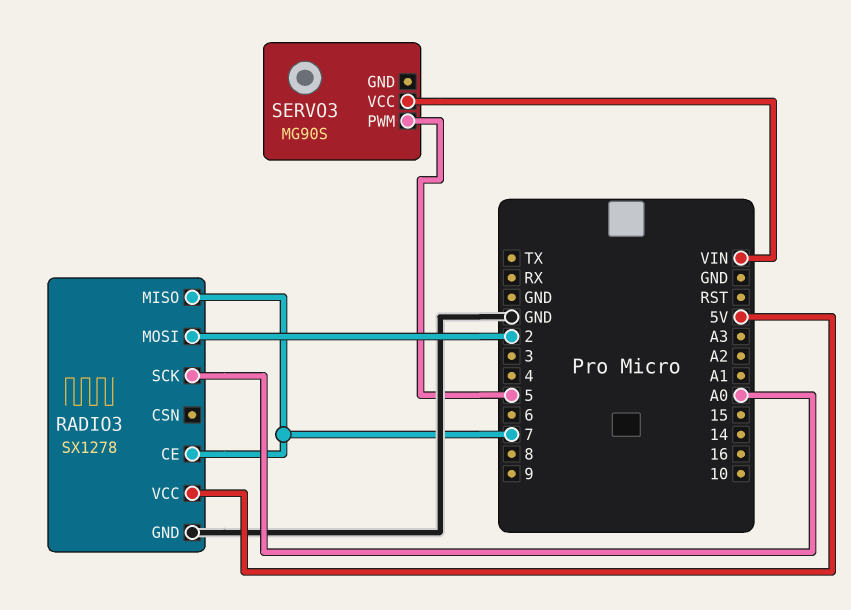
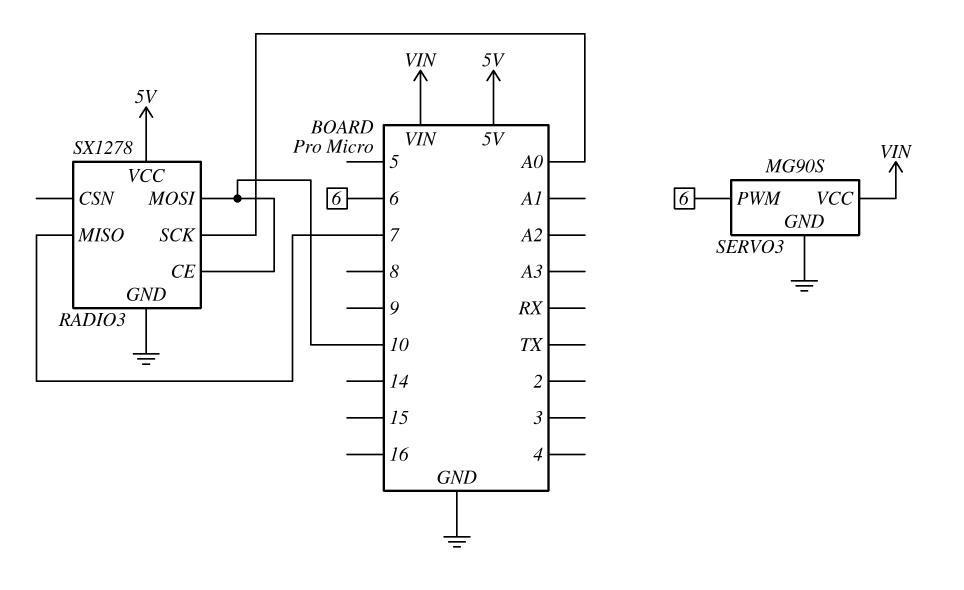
RADIO3 pin CE: 7 -> 10
RADIO3 pin MOSI: 2 -> 10
SERVO3 pin GND: none -> GND
SERVO3 pin PWM: 5 -> 6

